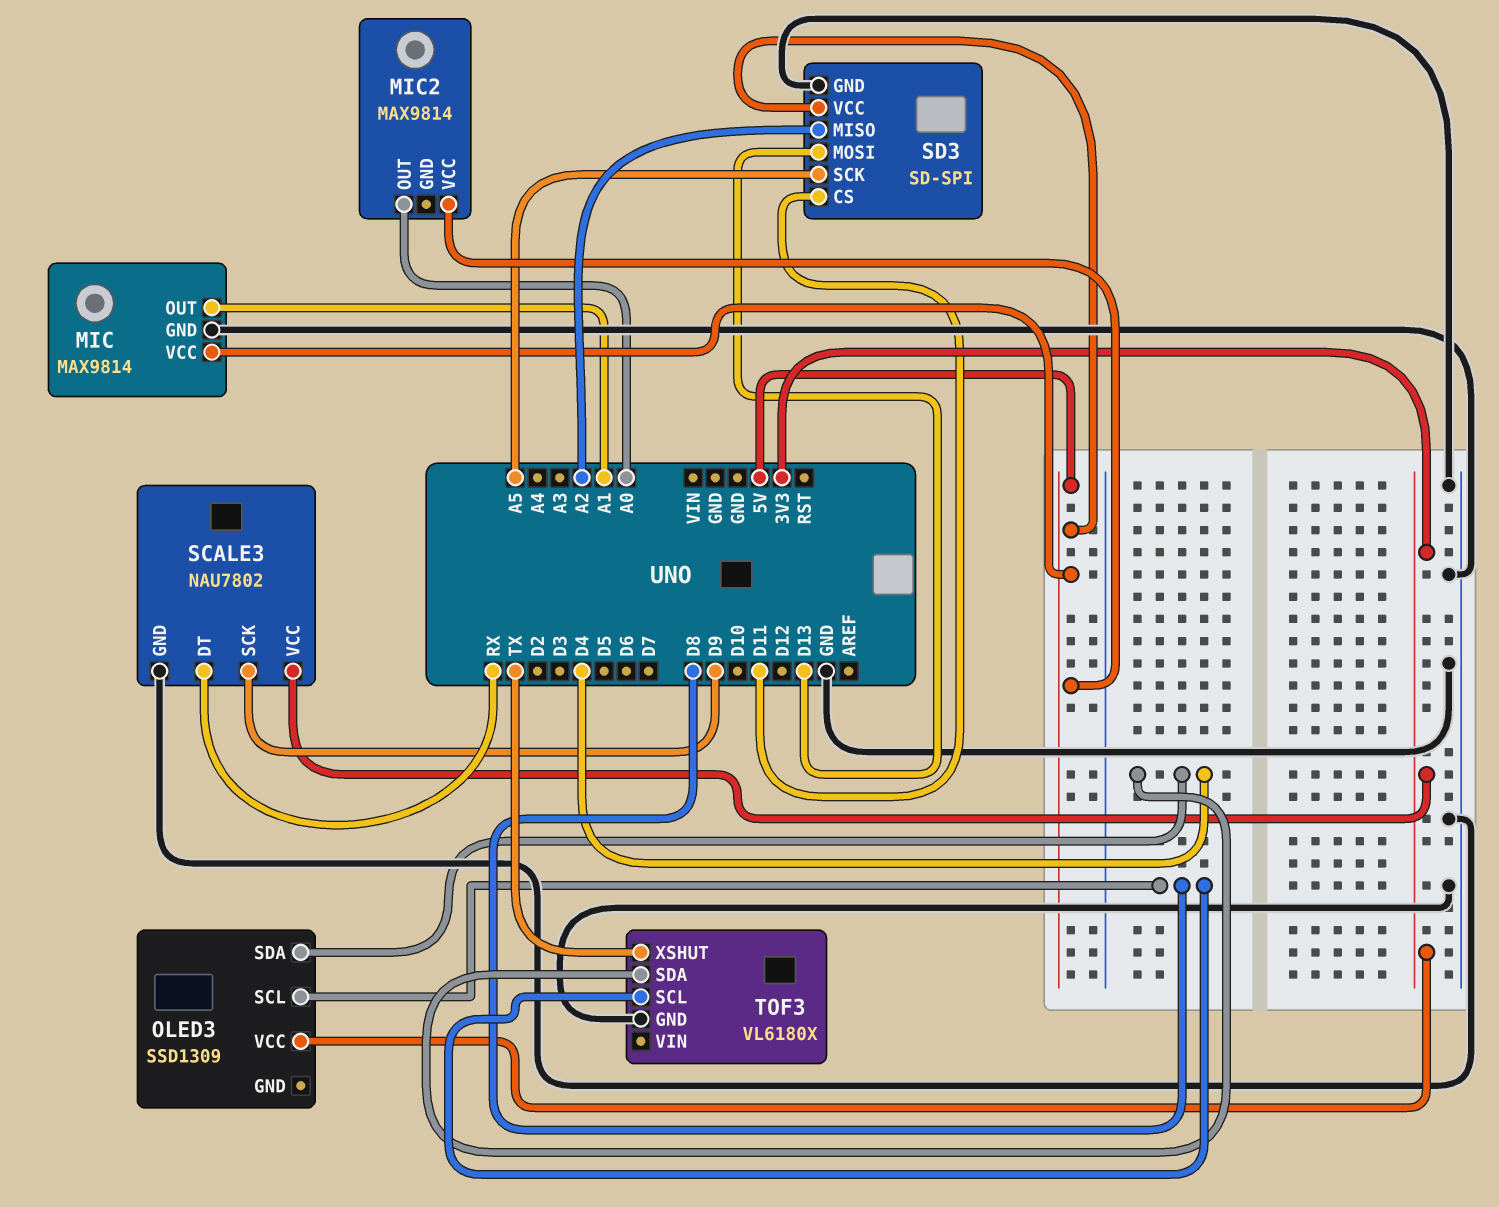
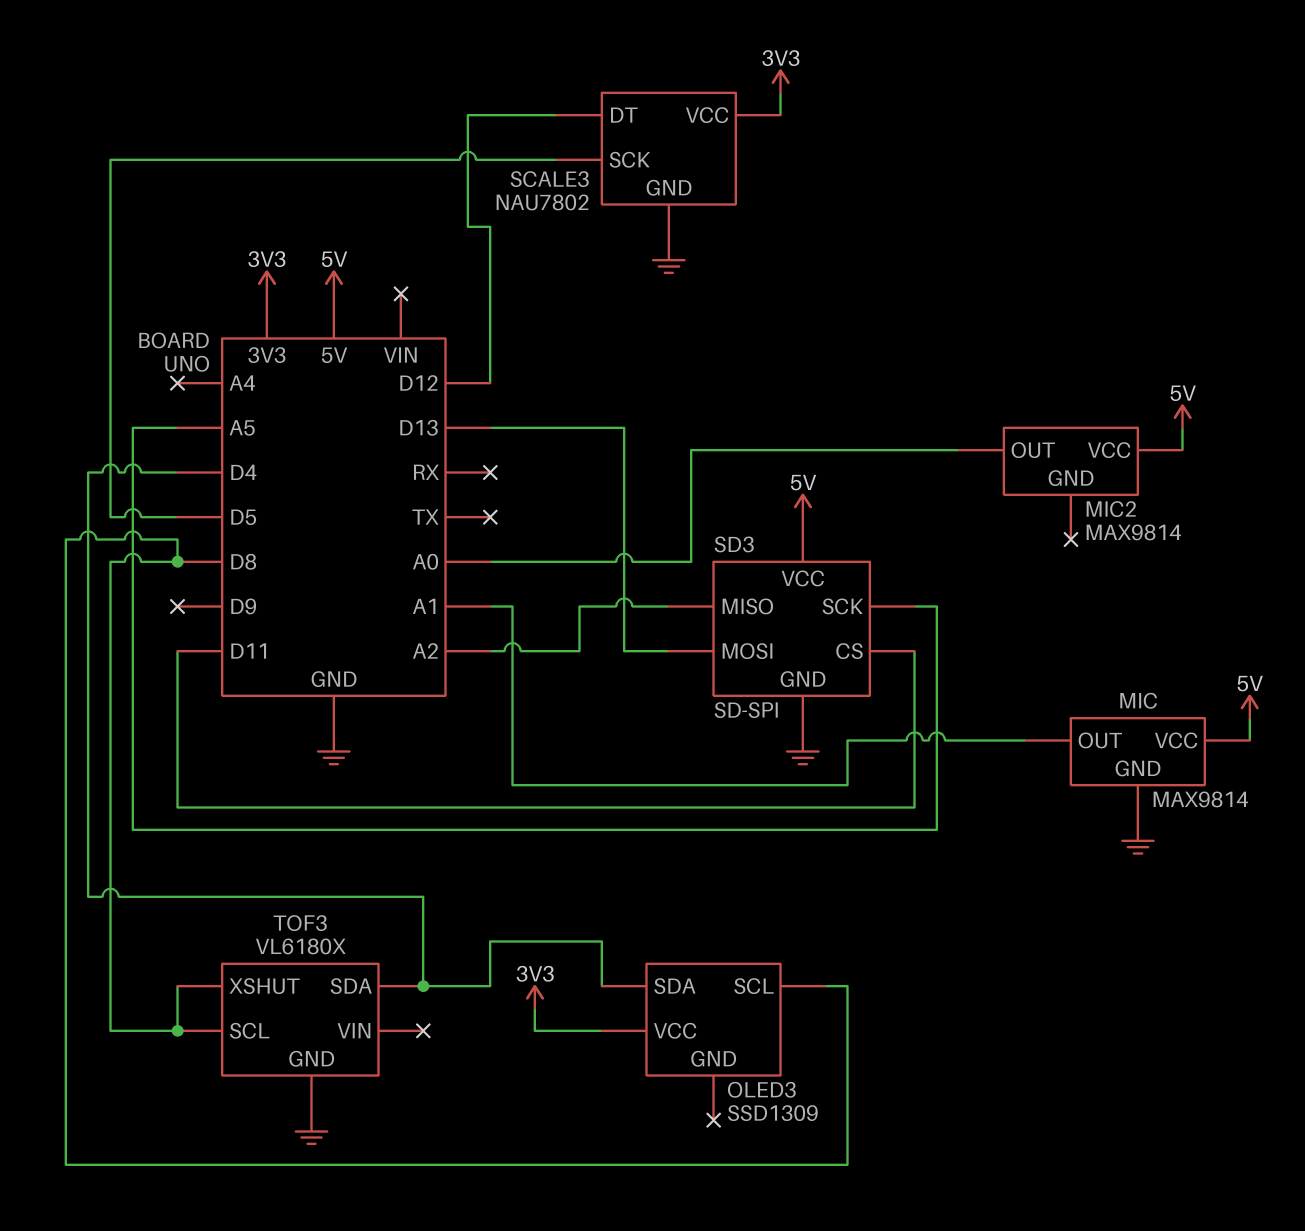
SCALE3 pin DT: RX -> D12
SCALE3 pin SCK: D9 -> D5
TOF3 pin XSHUT: TX -> D8

